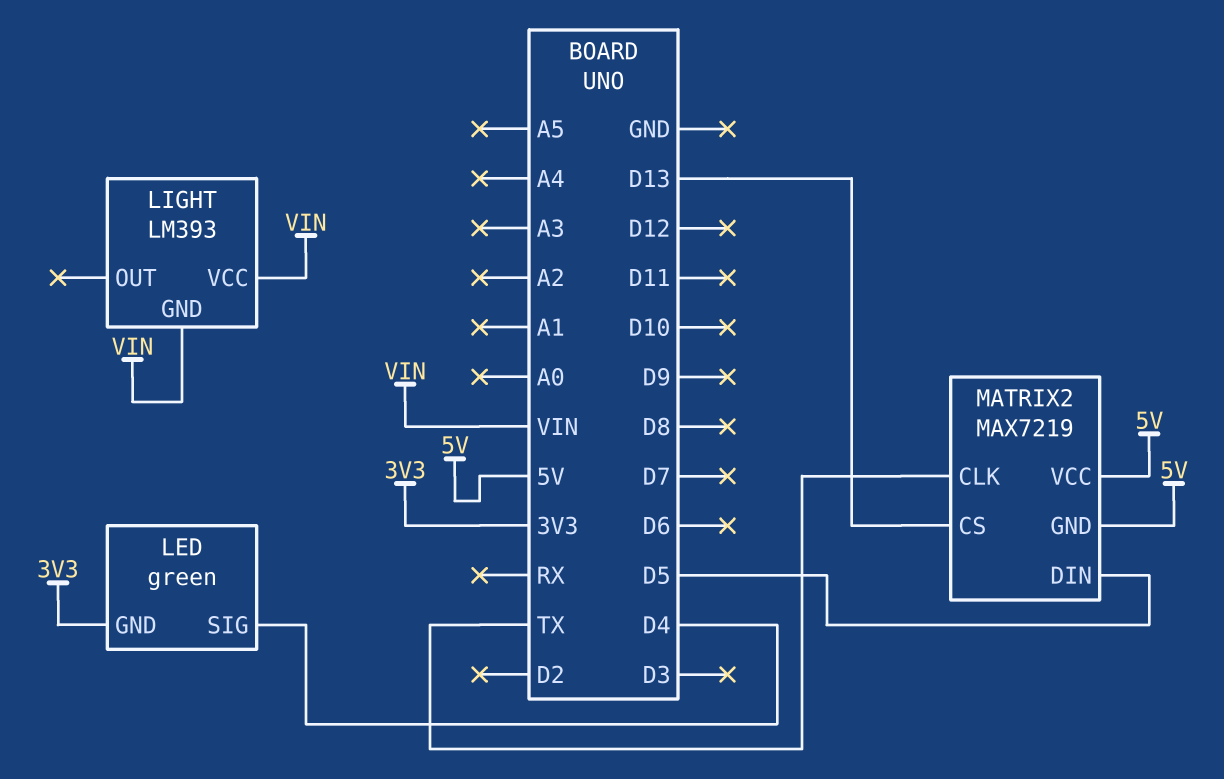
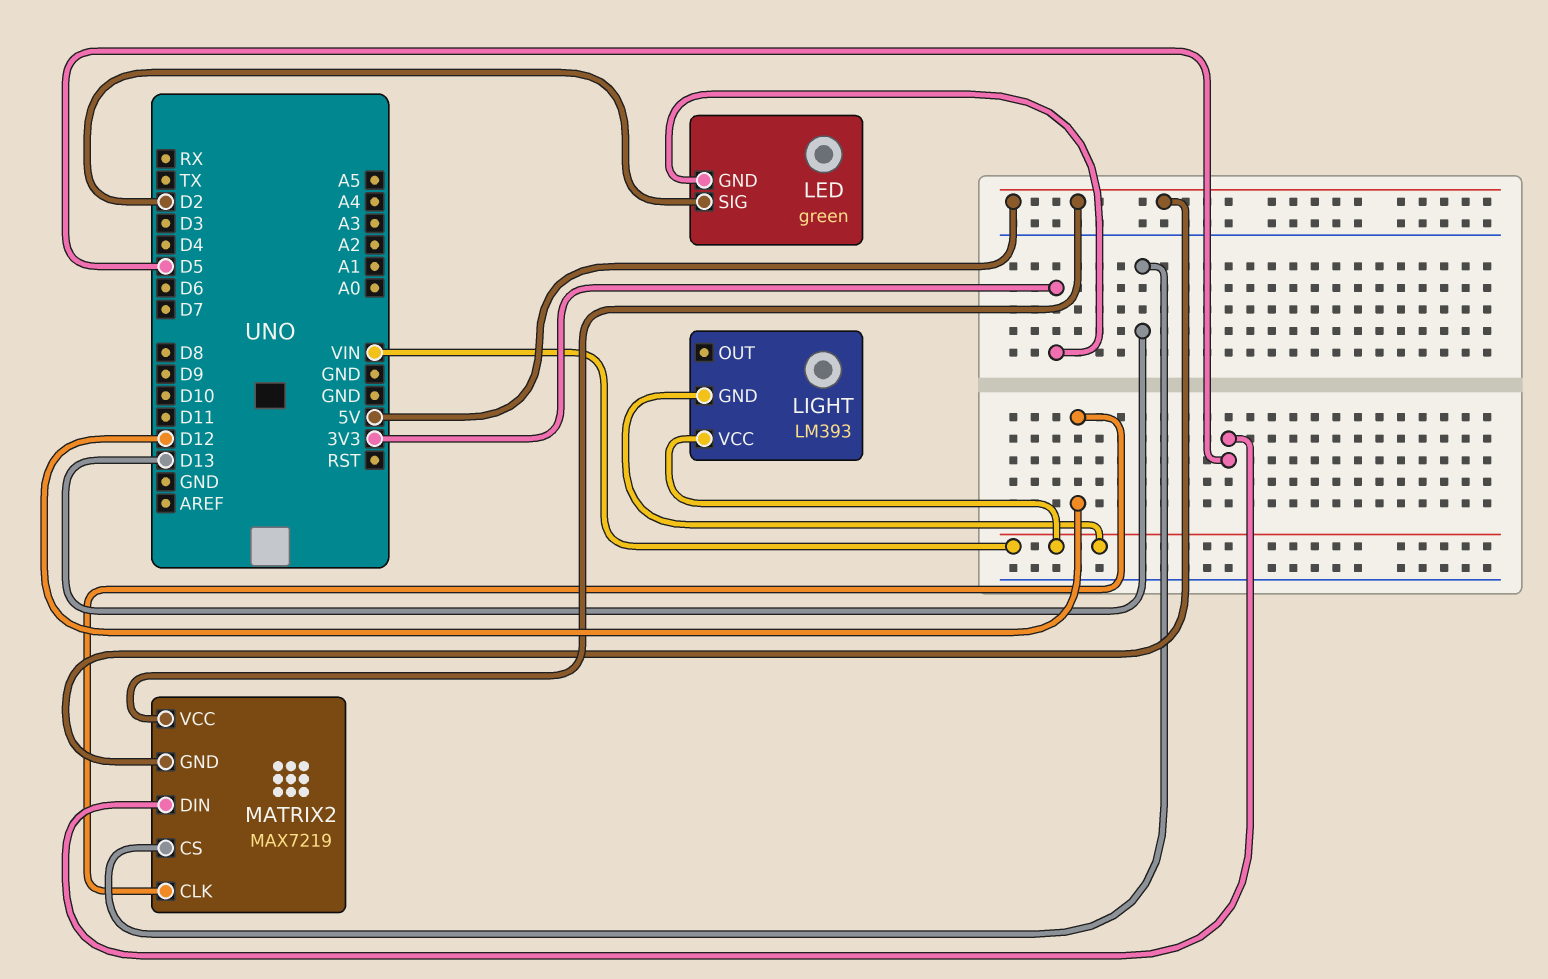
LED pin SIG: D4 -> D2
MATRIX2 pin CLK: TX -> D12

